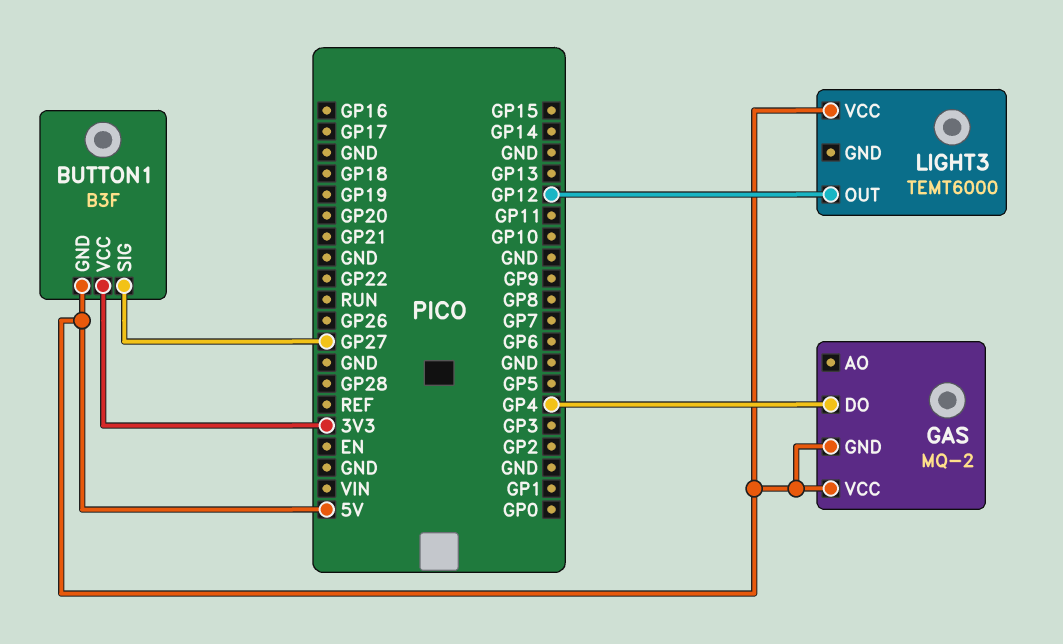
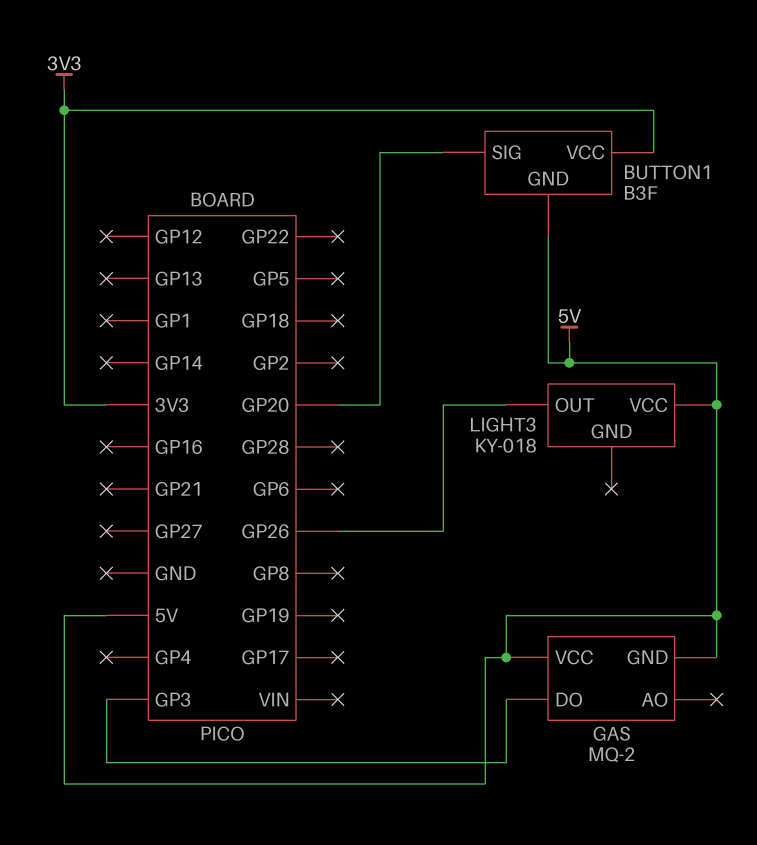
BUTTON1 pin SIG: GP27 -> GP20
GAS pin DO: GP4 -> GP3
LIGHT3: TEMT6000 -> KY-018
LIGHT3 pin OUT: GP12 -> GP26

